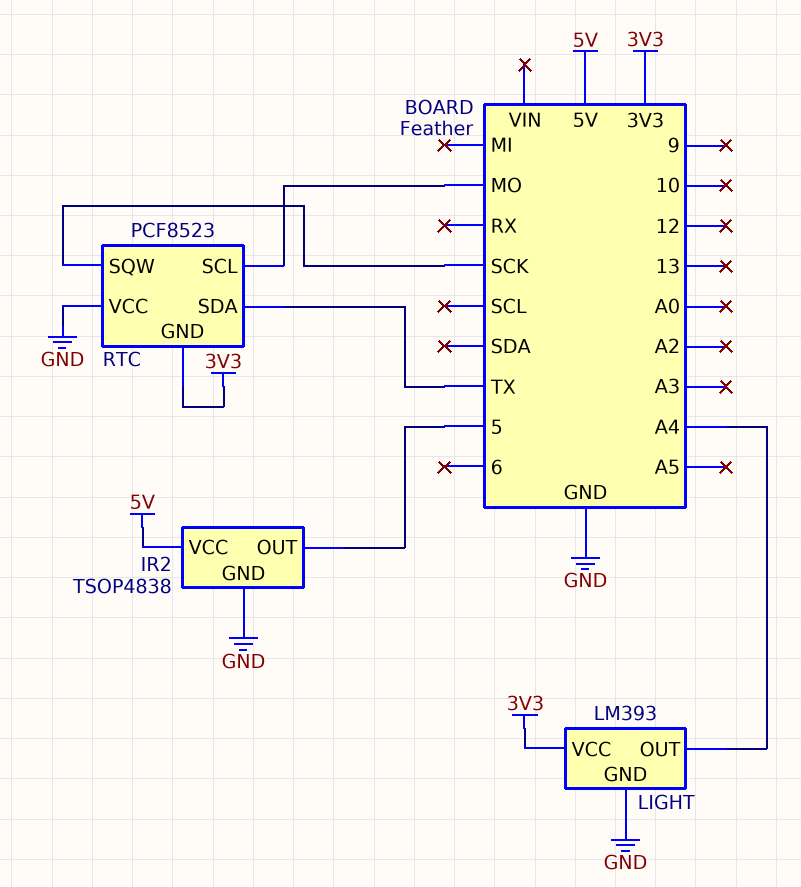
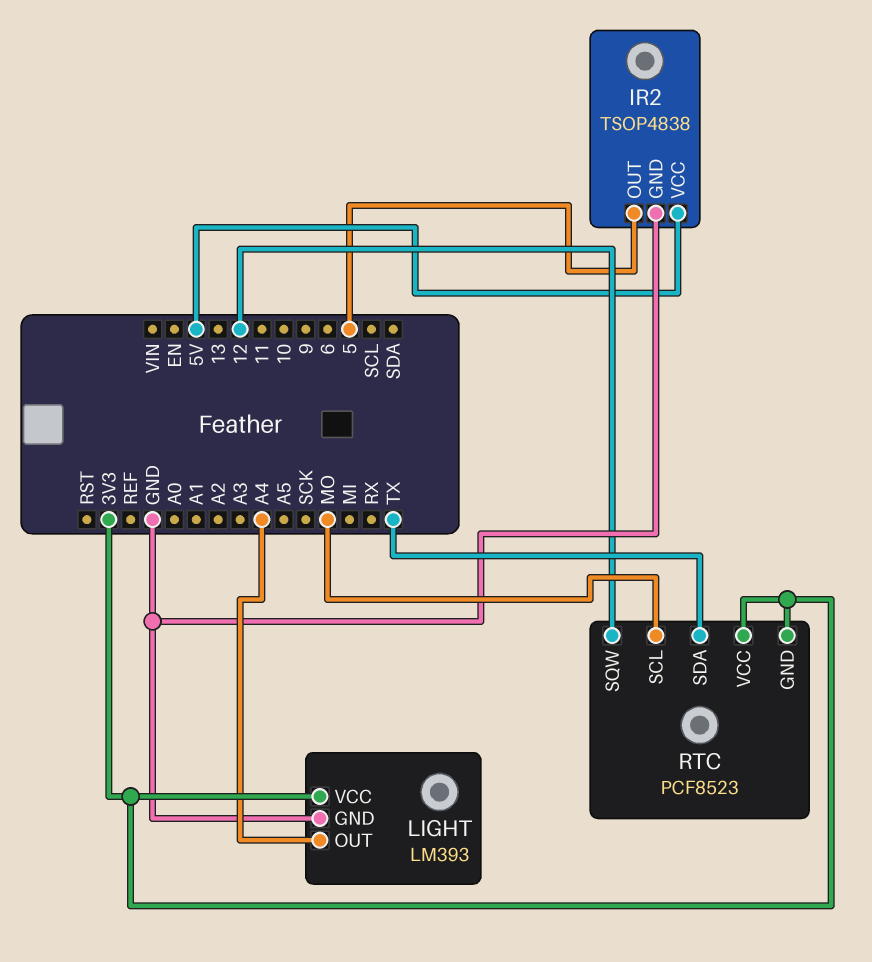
RTC pin SQW: SCK -> 12
RTC pin VCC: GND -> 3V3

